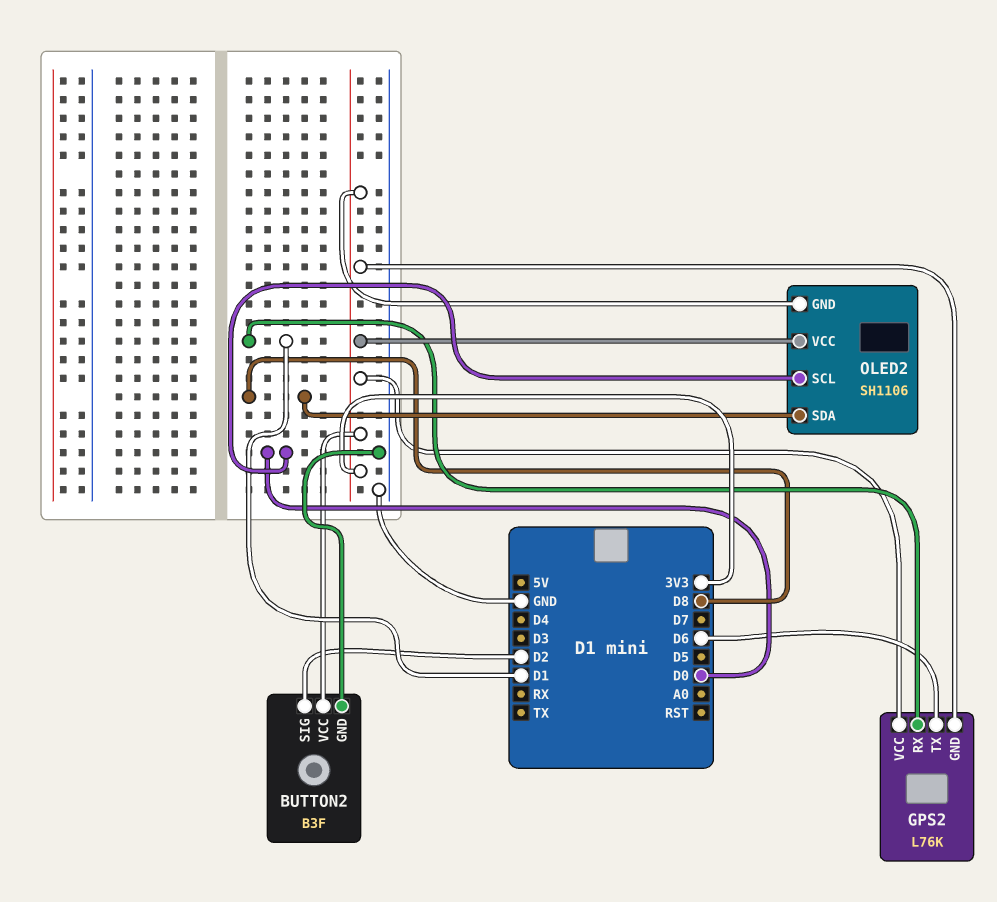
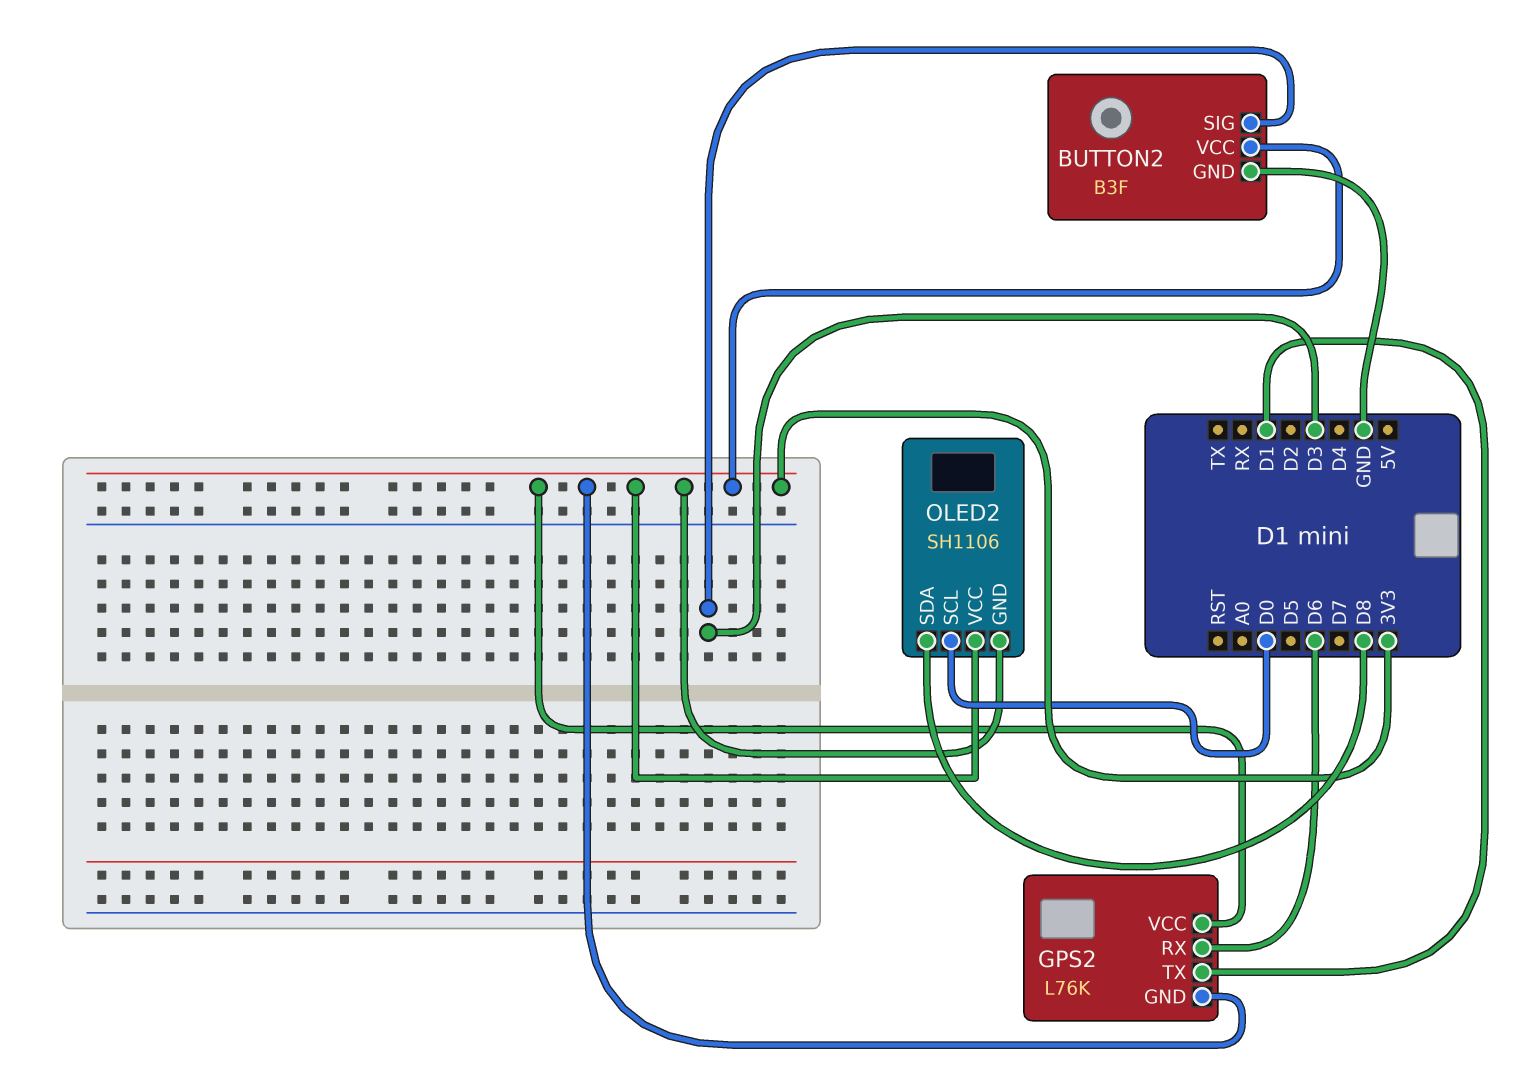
BUTTON2 pin SIG: D2 -> D3
GPS2 pin RX: D1 -> D6
GPS2 pin TX: D6 -> D1

